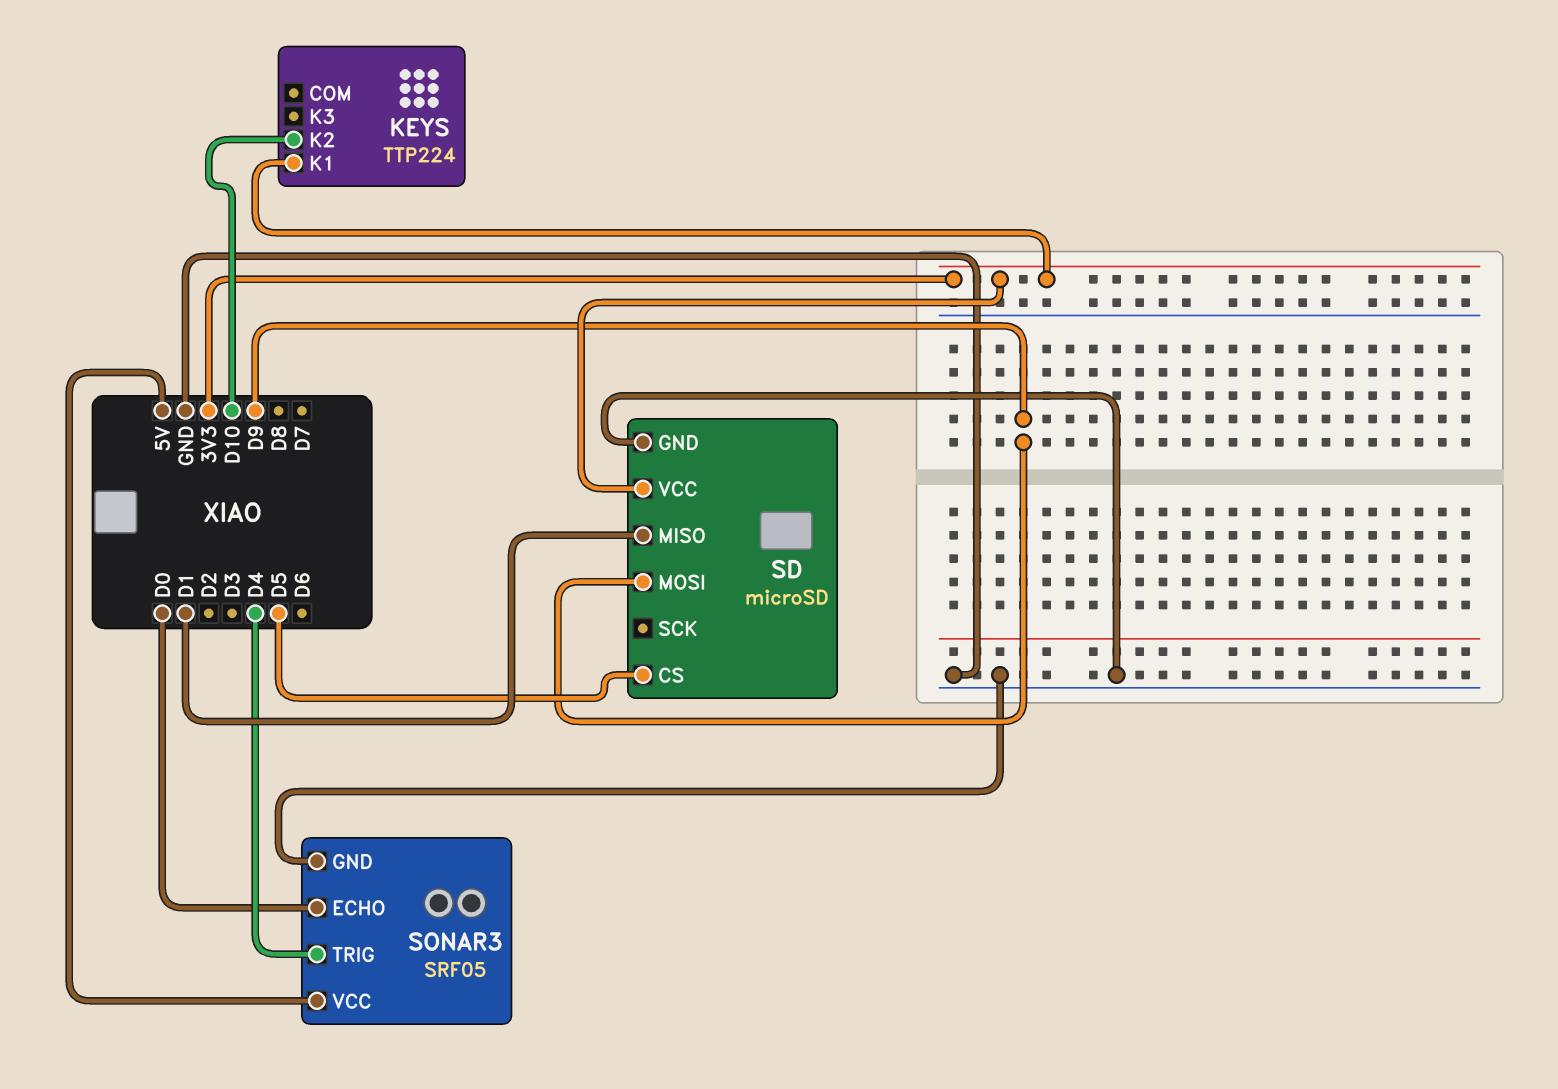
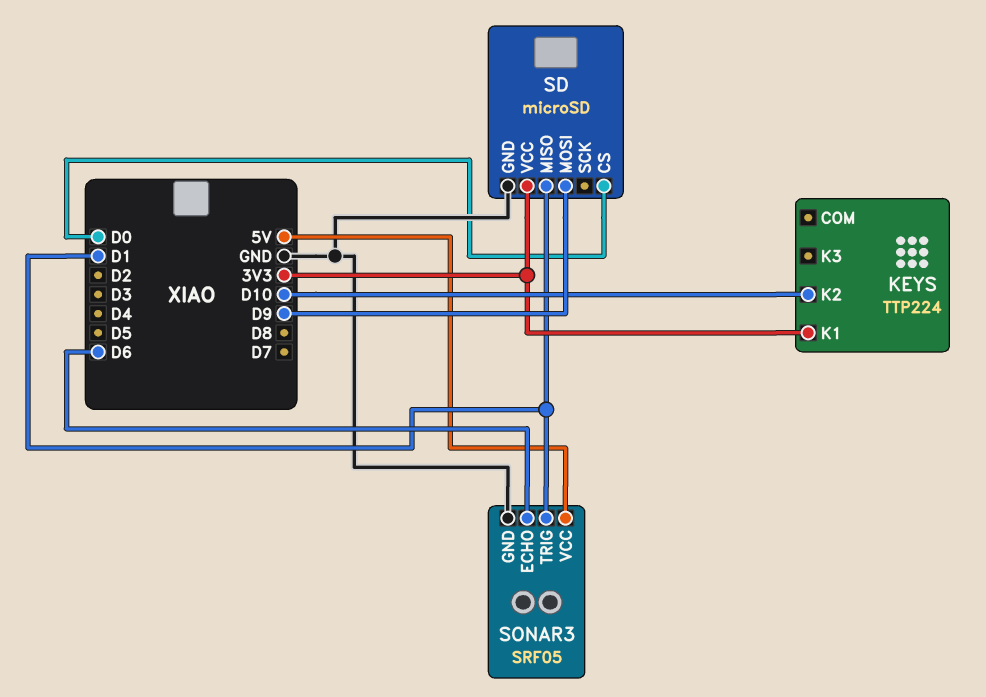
SD pin CS: D5 -> D0
SONAR3 pin ECHO: D0 -> D6
SONAR3 pin TRIG: D4 -> D1

